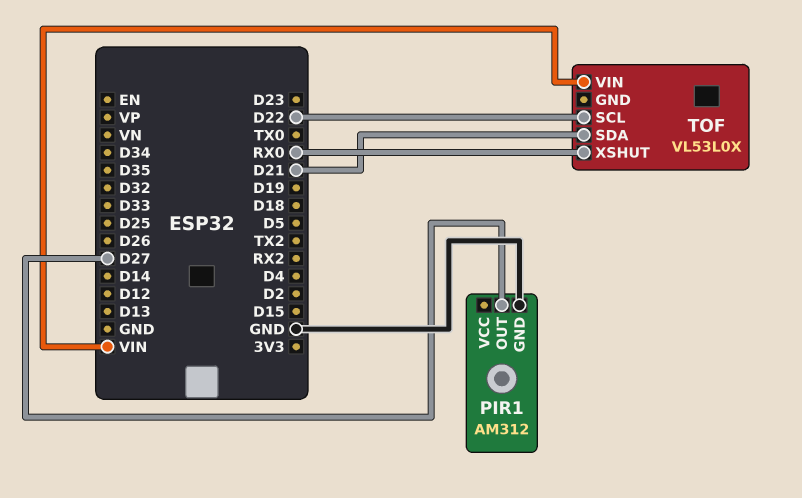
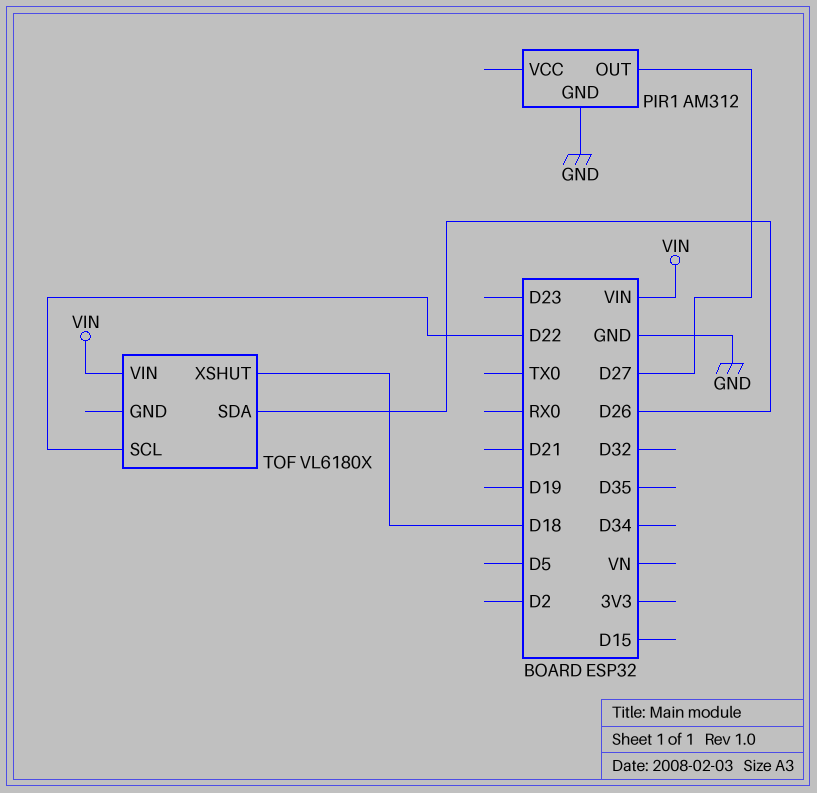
TOF: VL53L0X -> VL6180X
TOF pin SDA: D21 -> D26
TOF pin XSHUT: RX0 -> D18

